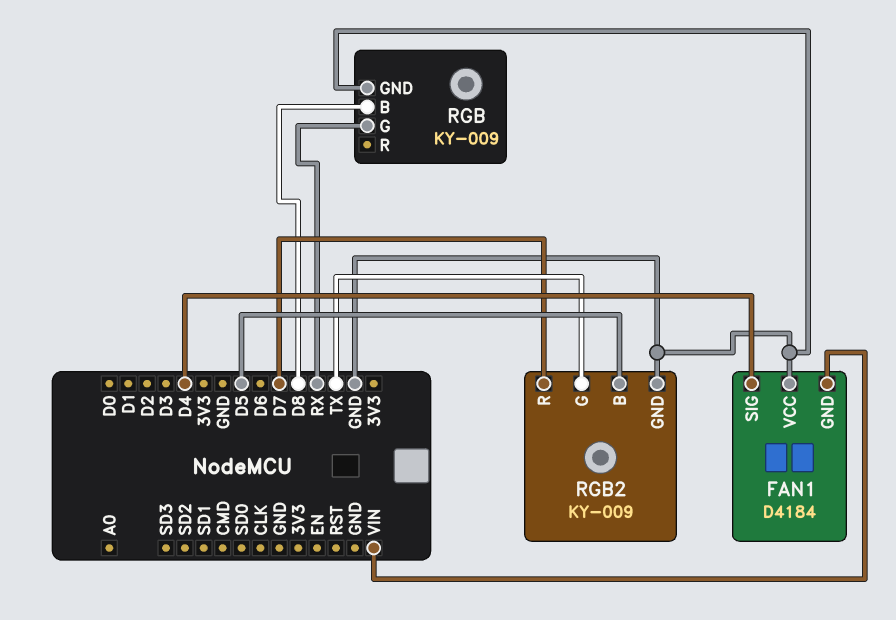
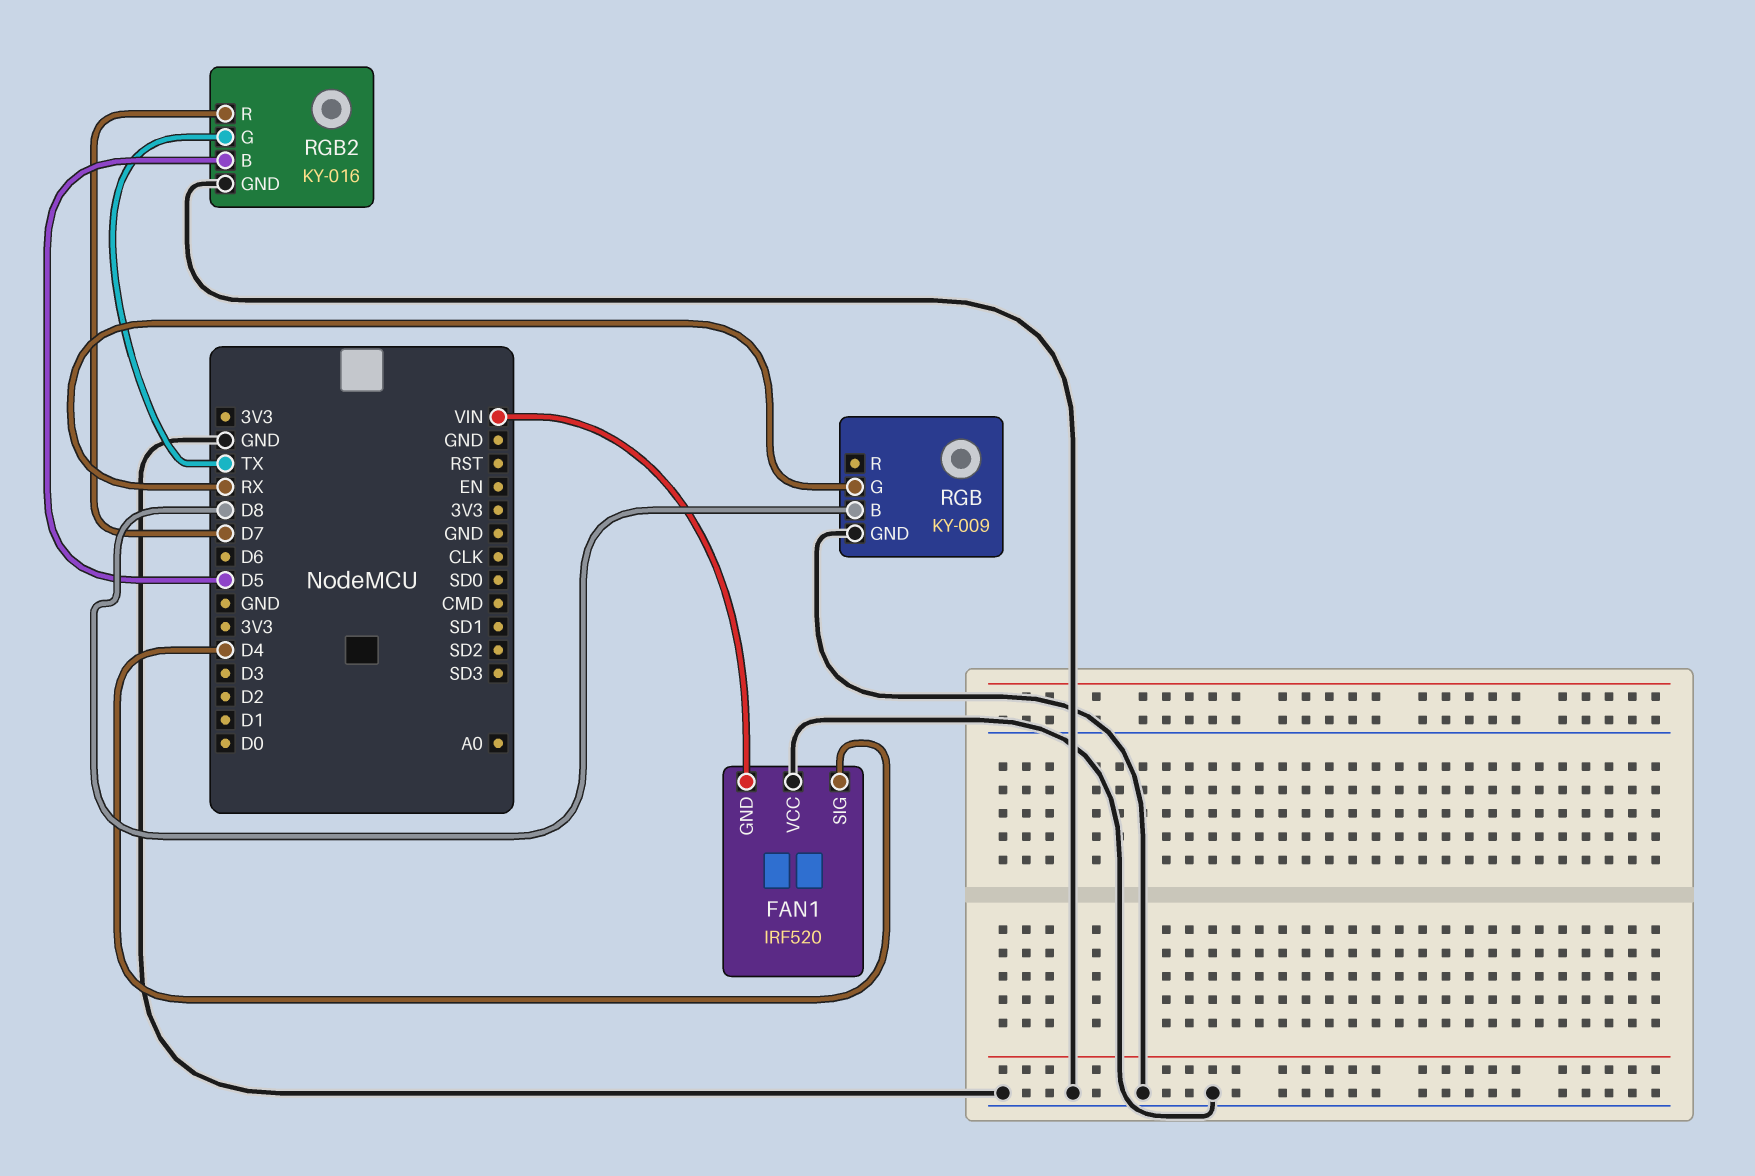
FAN1: D4184 -> IRF520
RGB2: KY-009 -> KY-016

